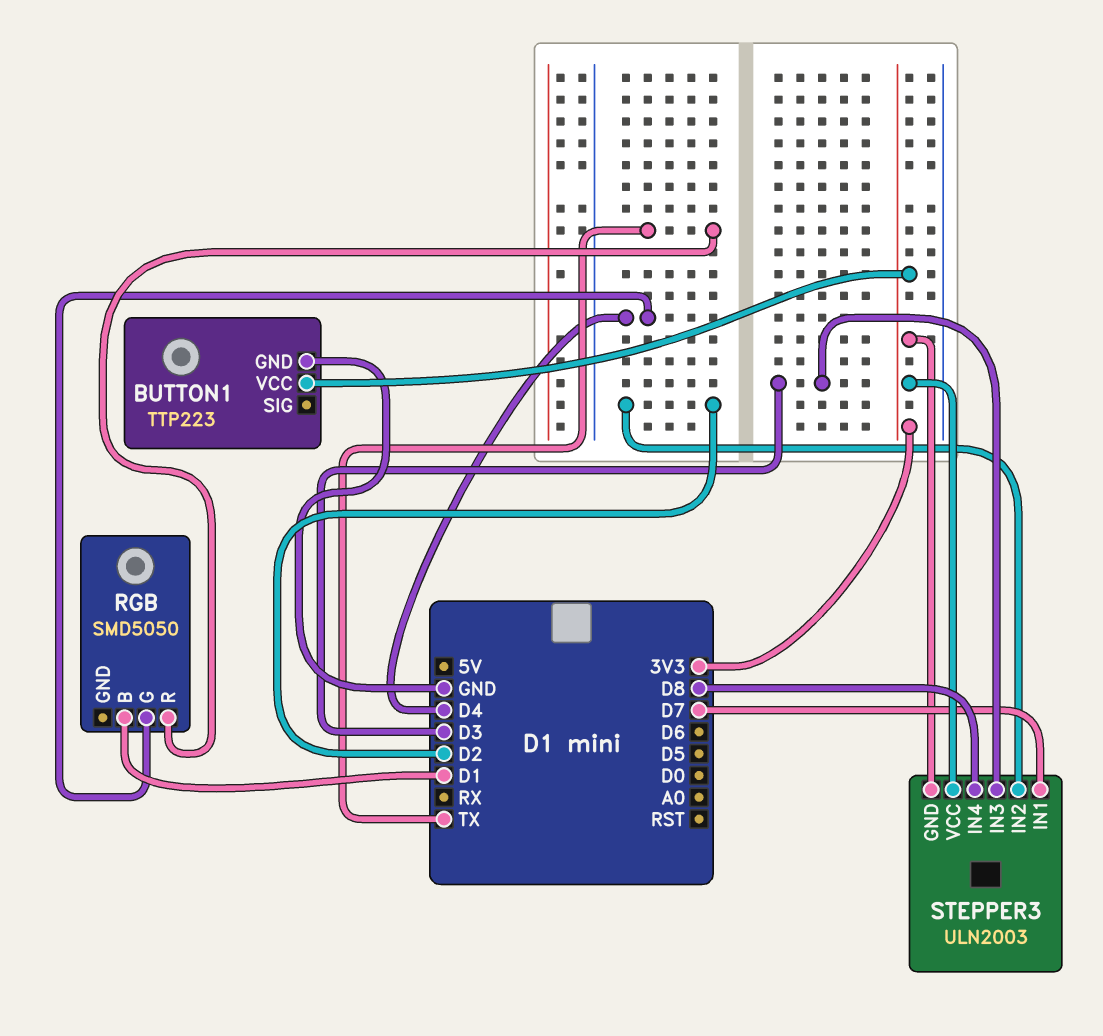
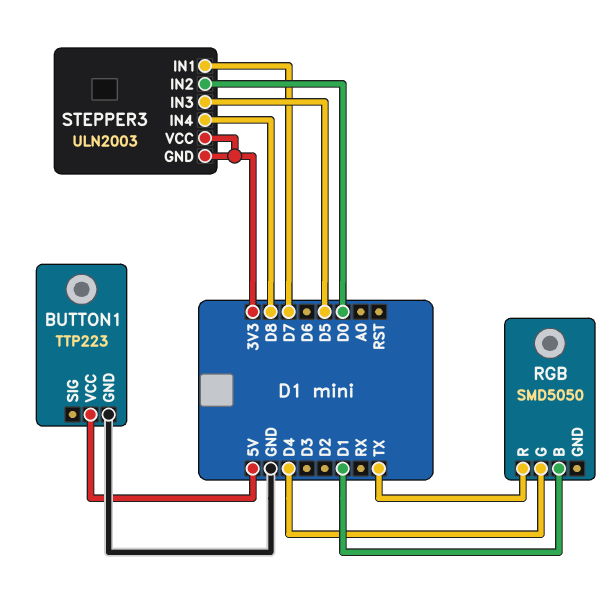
BUTTON1 pin VCC: 3V3 -> 5V
STEPPER3 pin IN2: D2 -> D0
STEPPER3 pin IN3: D3 -> D5

